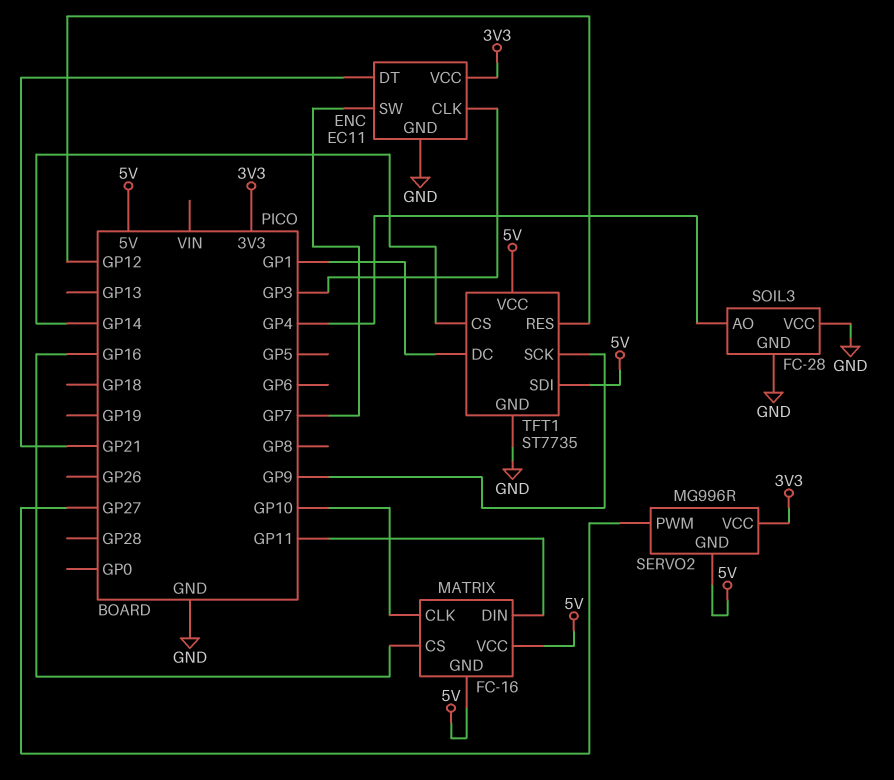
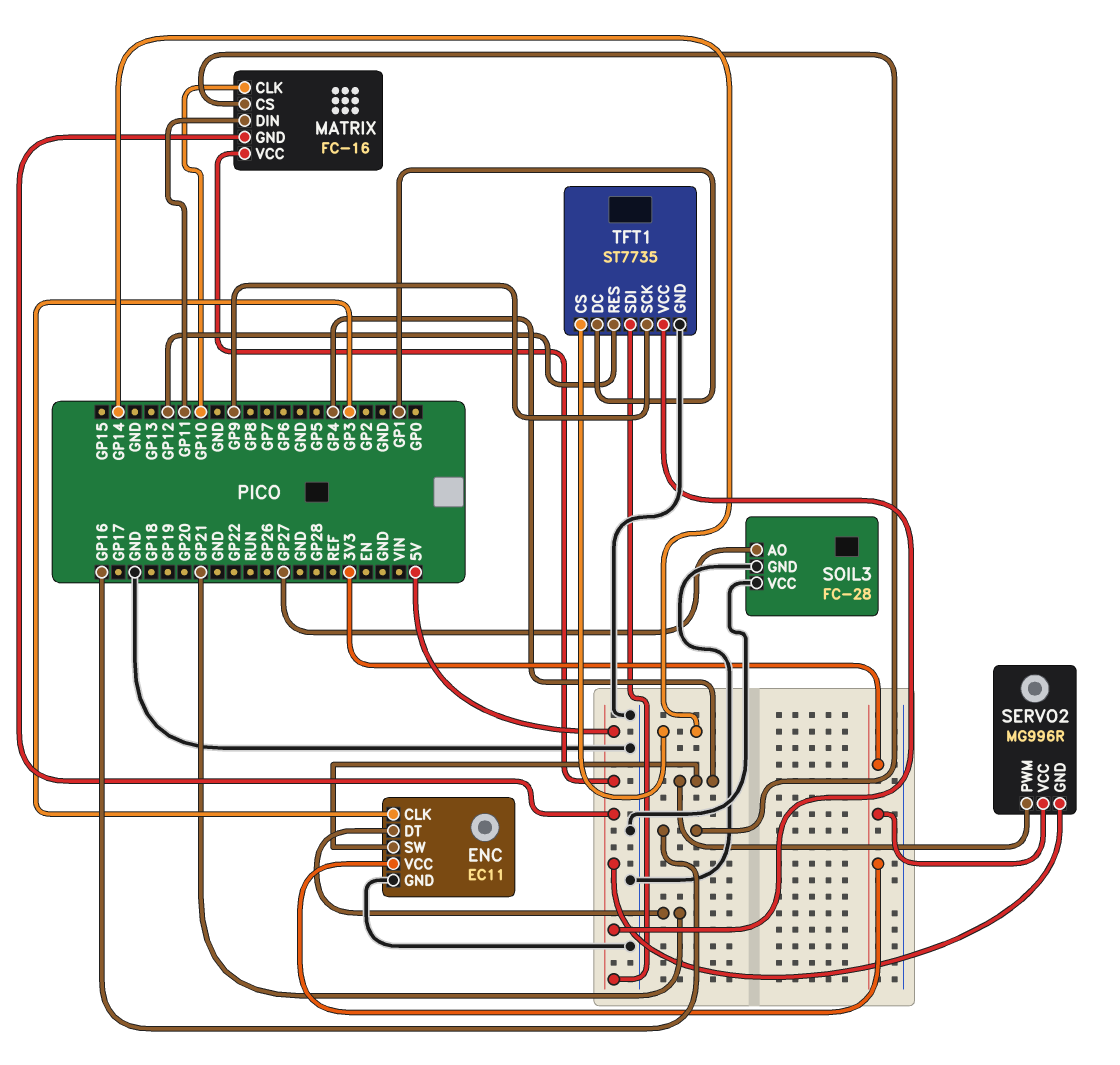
ENC pin SW: GP7 -> GP4
SERVO2 pin PWM: GP27 -> GP4
SOIL3 pin AO: GP4 -> GP27

